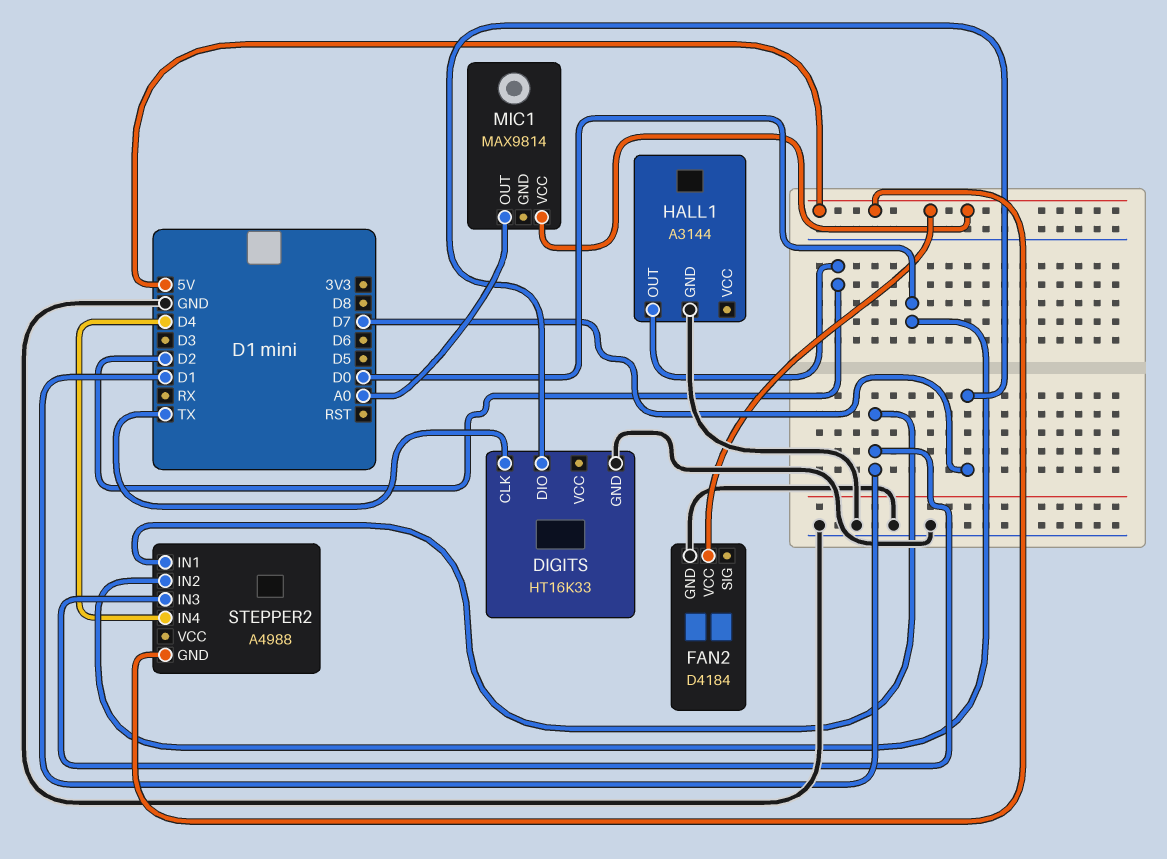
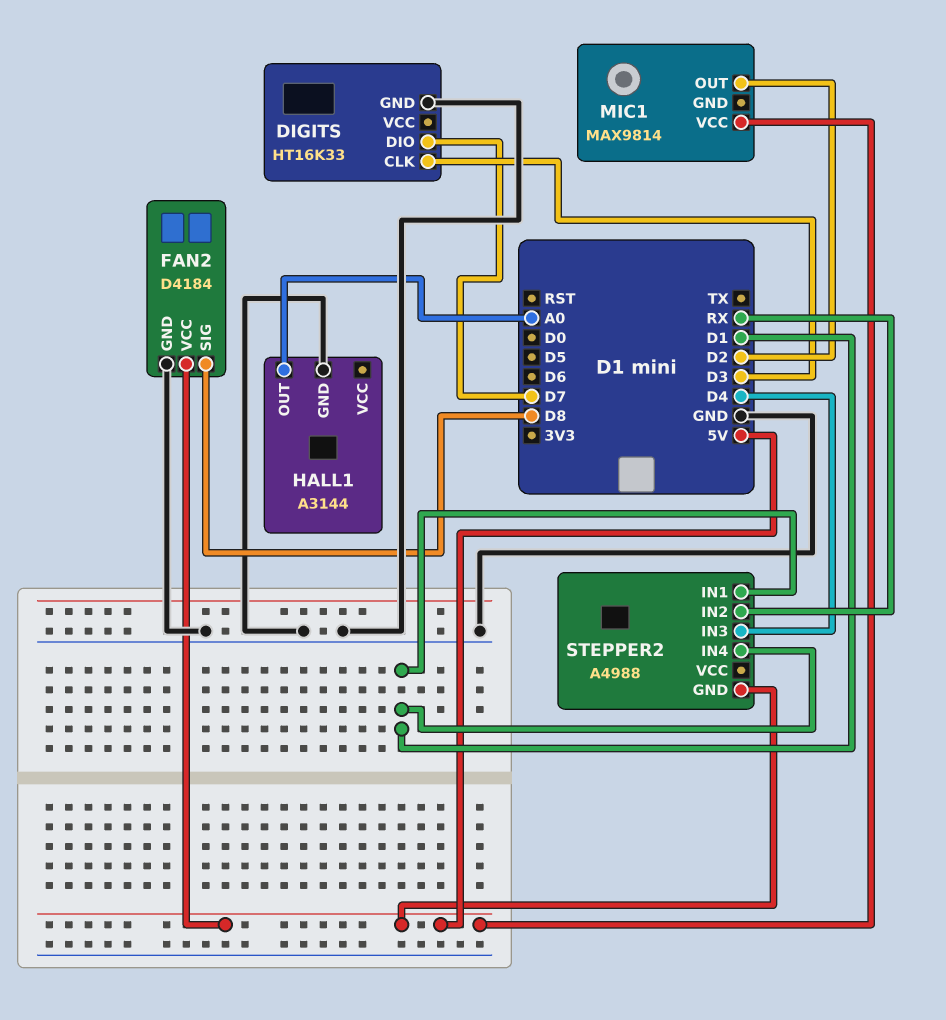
DIGITS pin CLK: TX -> D3
FAN2 pin SIG: none -> D8
HALL1 pin OUT: D2 -> A0
MIC1 pin OUT: A0 -> D2
STEPPER2 pin IN2: D0 -> RX
STEPPER2 pin IN3: D1 -> D4
STEPPER2 pin IN4: D4 -> D1

